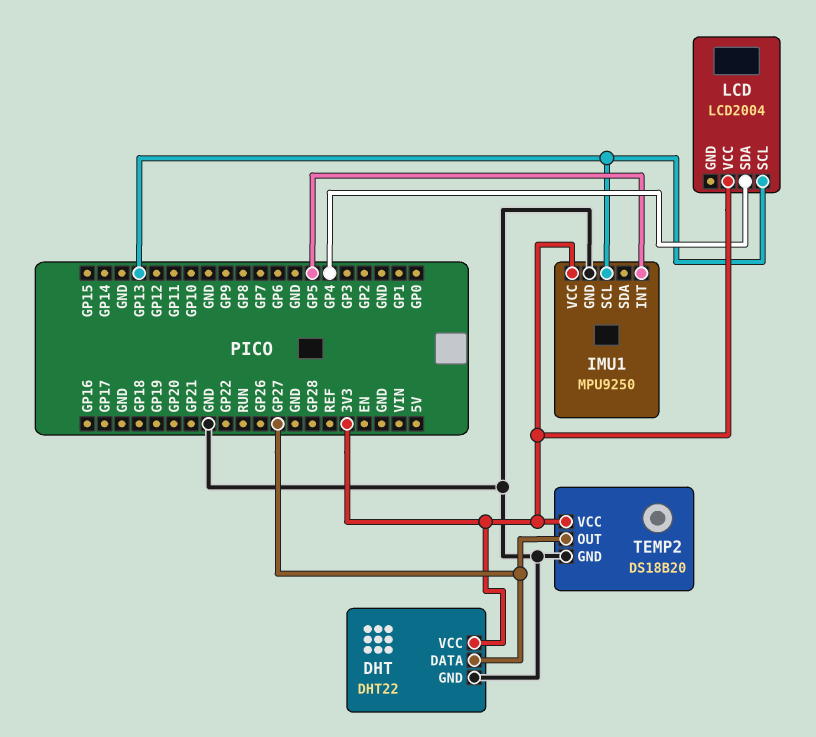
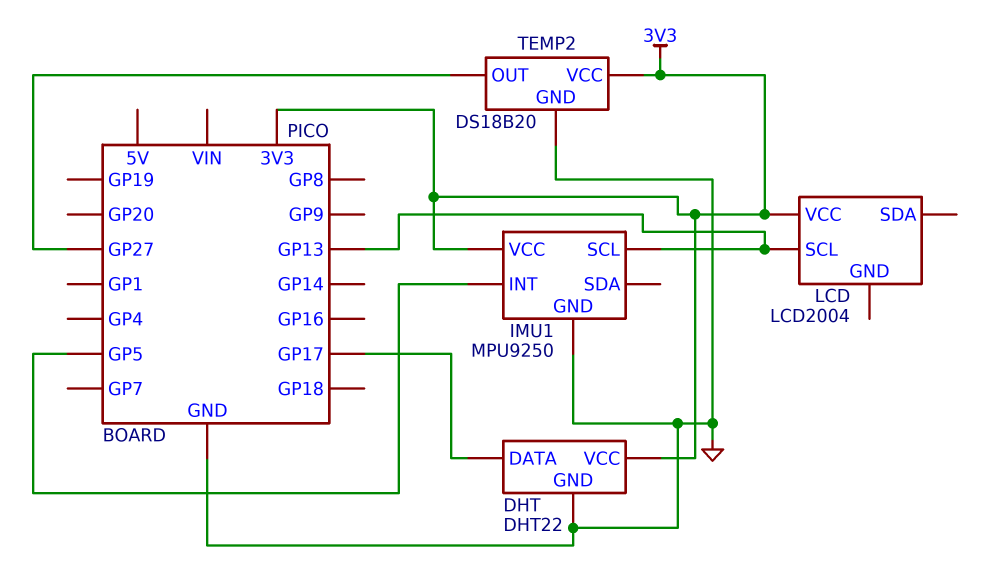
DHT pin DATA: GP27 -> GP17
LCD pin SDA: GP4 -> none

